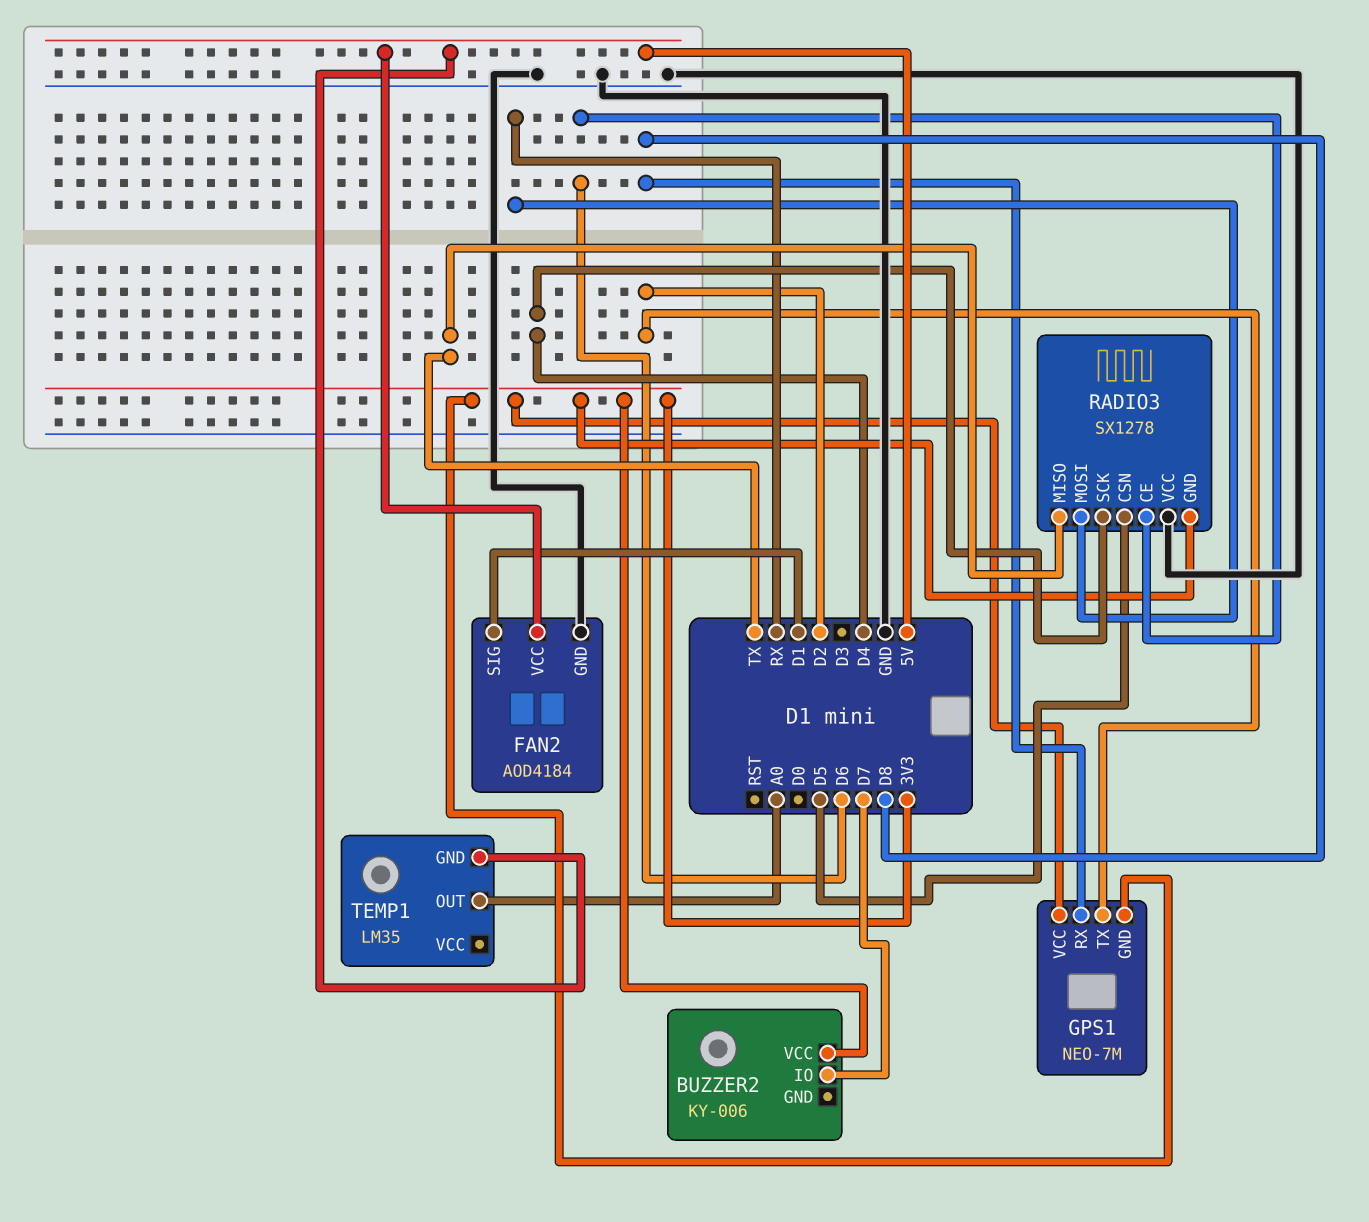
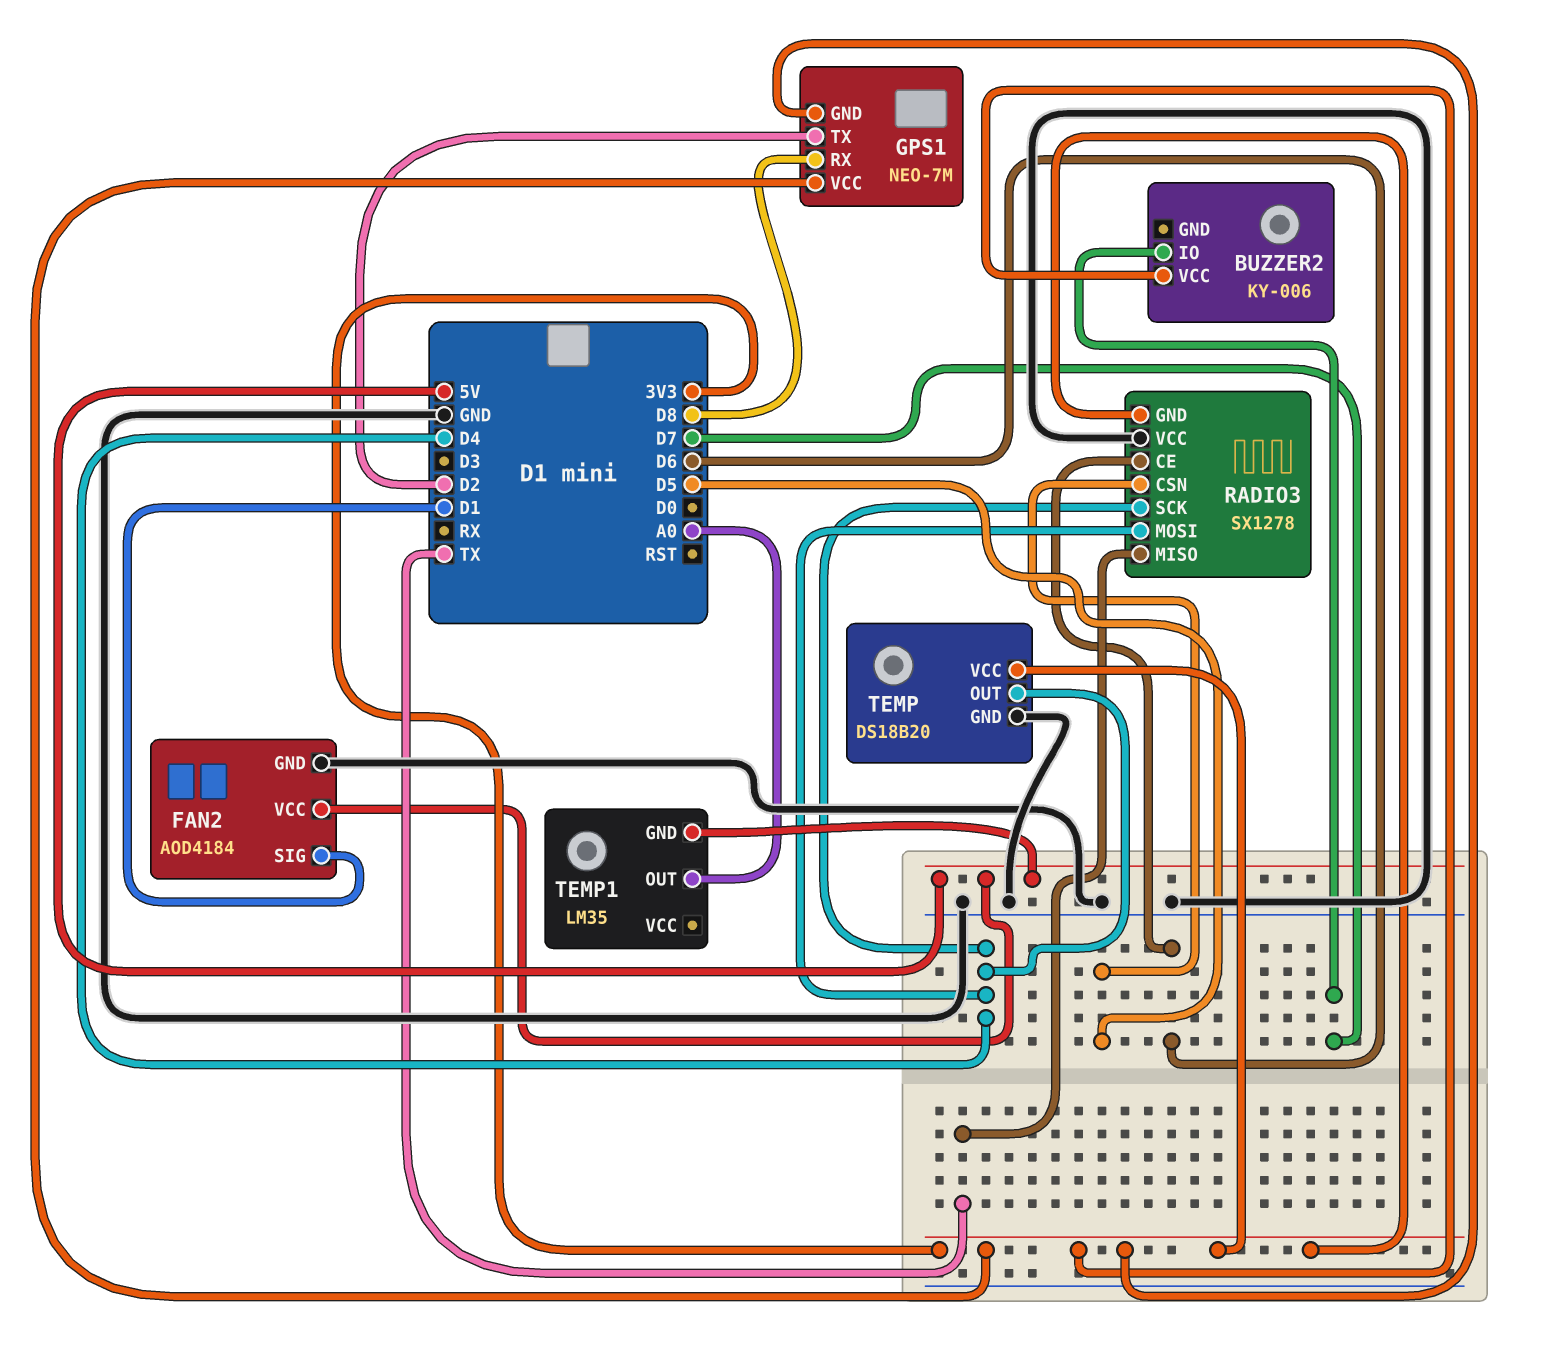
RADIO3 pin MOSI: RX -> D4
TEMP: none -> DS18B20
TEMP pin GND: none -> GND
TEMP pin OUT: none -> D4
TEMP pin VCC: none -> 3V3

